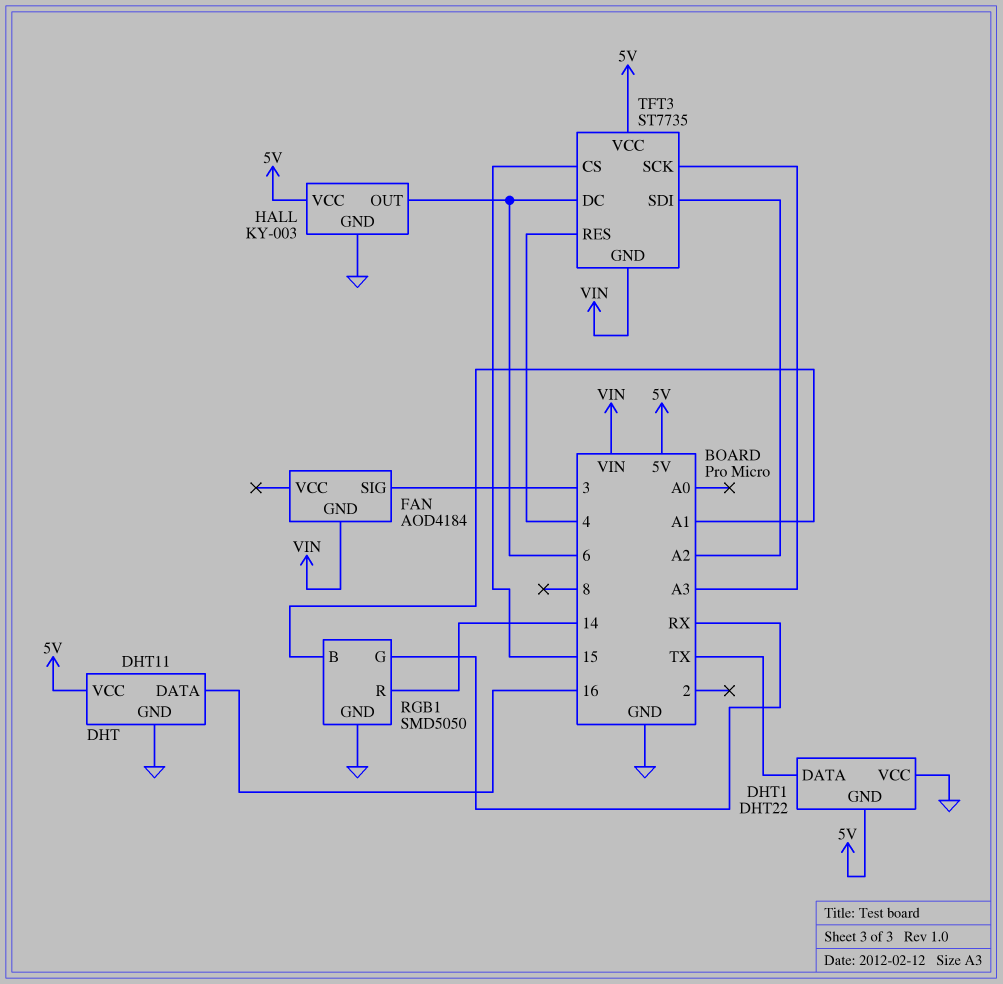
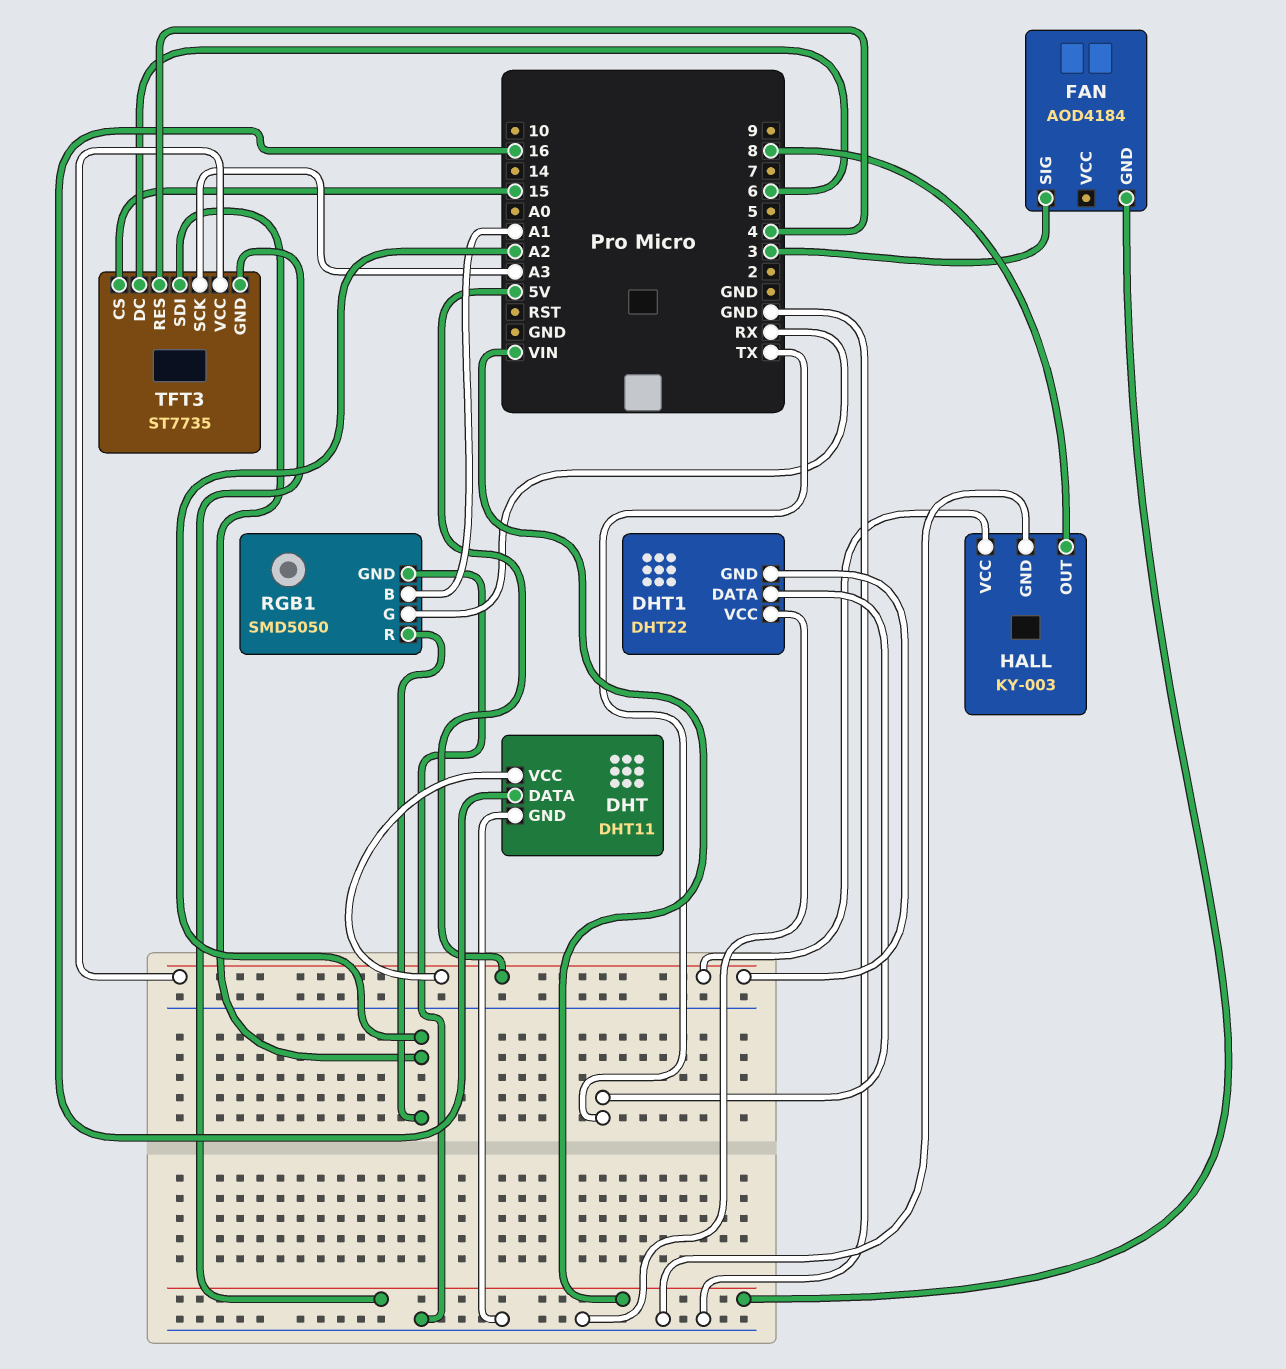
HALL pin OUT: 6 -> 8
RGB1 pin R: 14 -> A2

